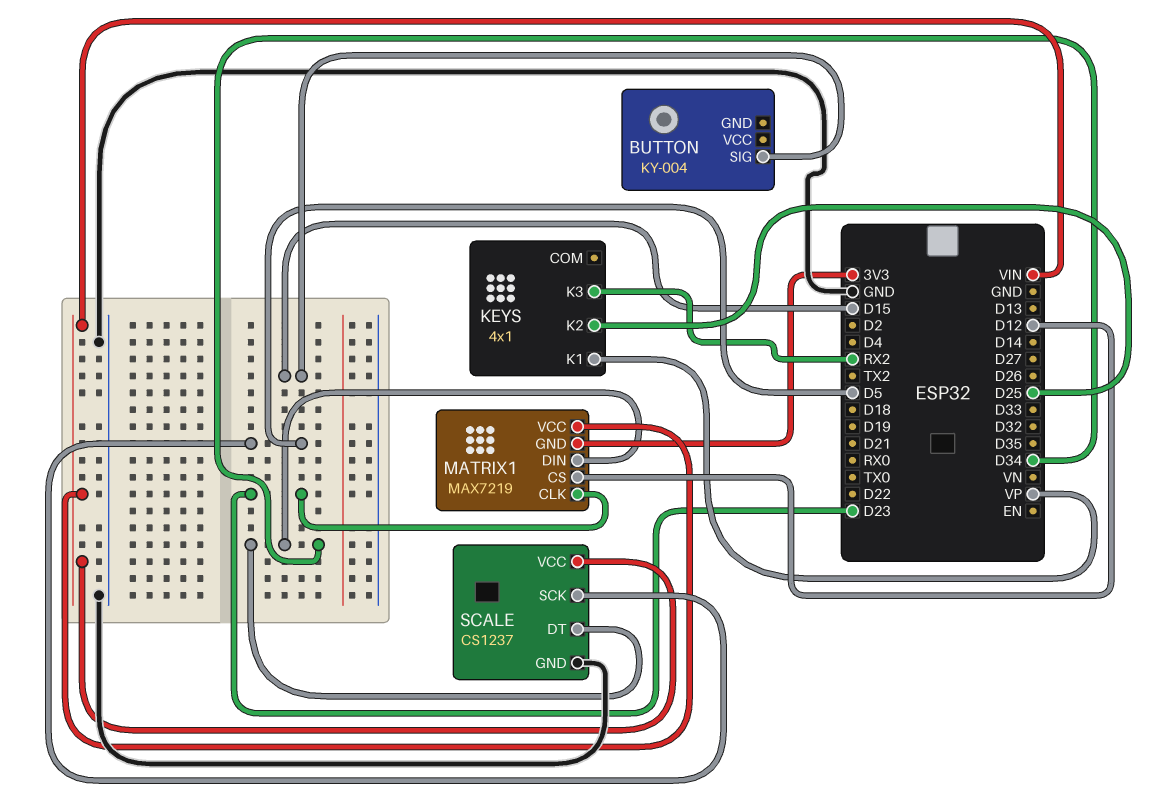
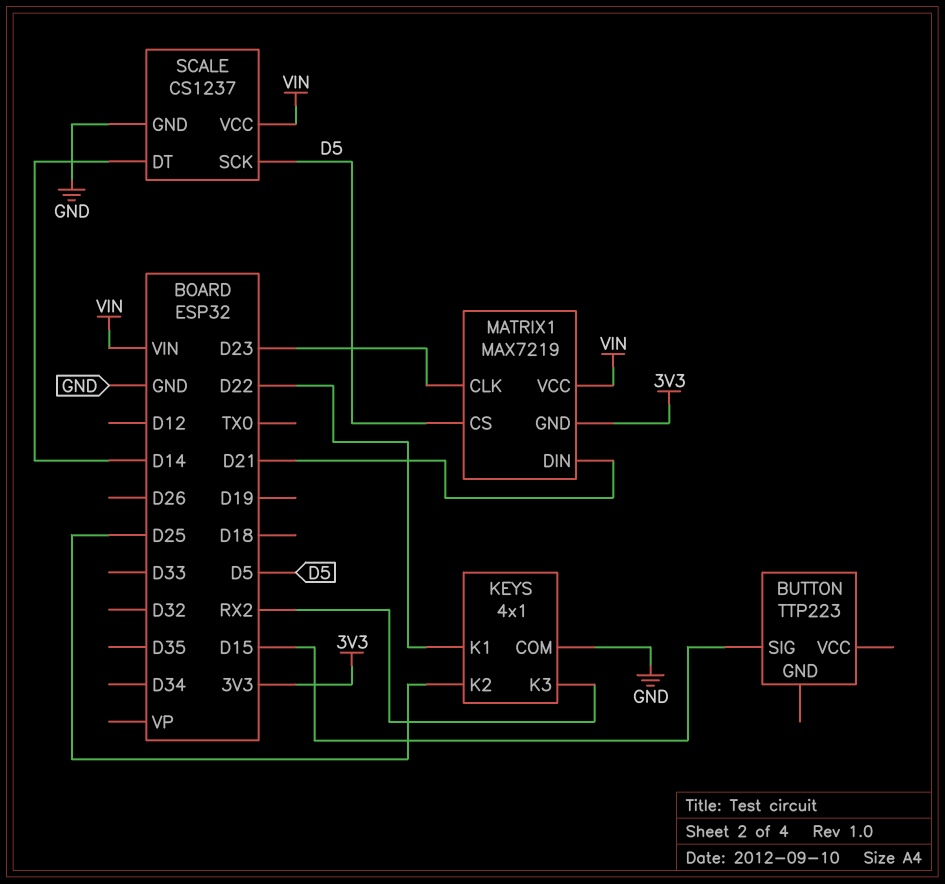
BUTTON: KY-004 -> TTP223
KEYS pin COM: none -> GND
KEYS pin K1: VP -> D22
MATRIX1 pin CS: D12 -> D5
MATRIX1 pin DIN: D34 -> D21
SCALE pin DT: D34 -> D14

